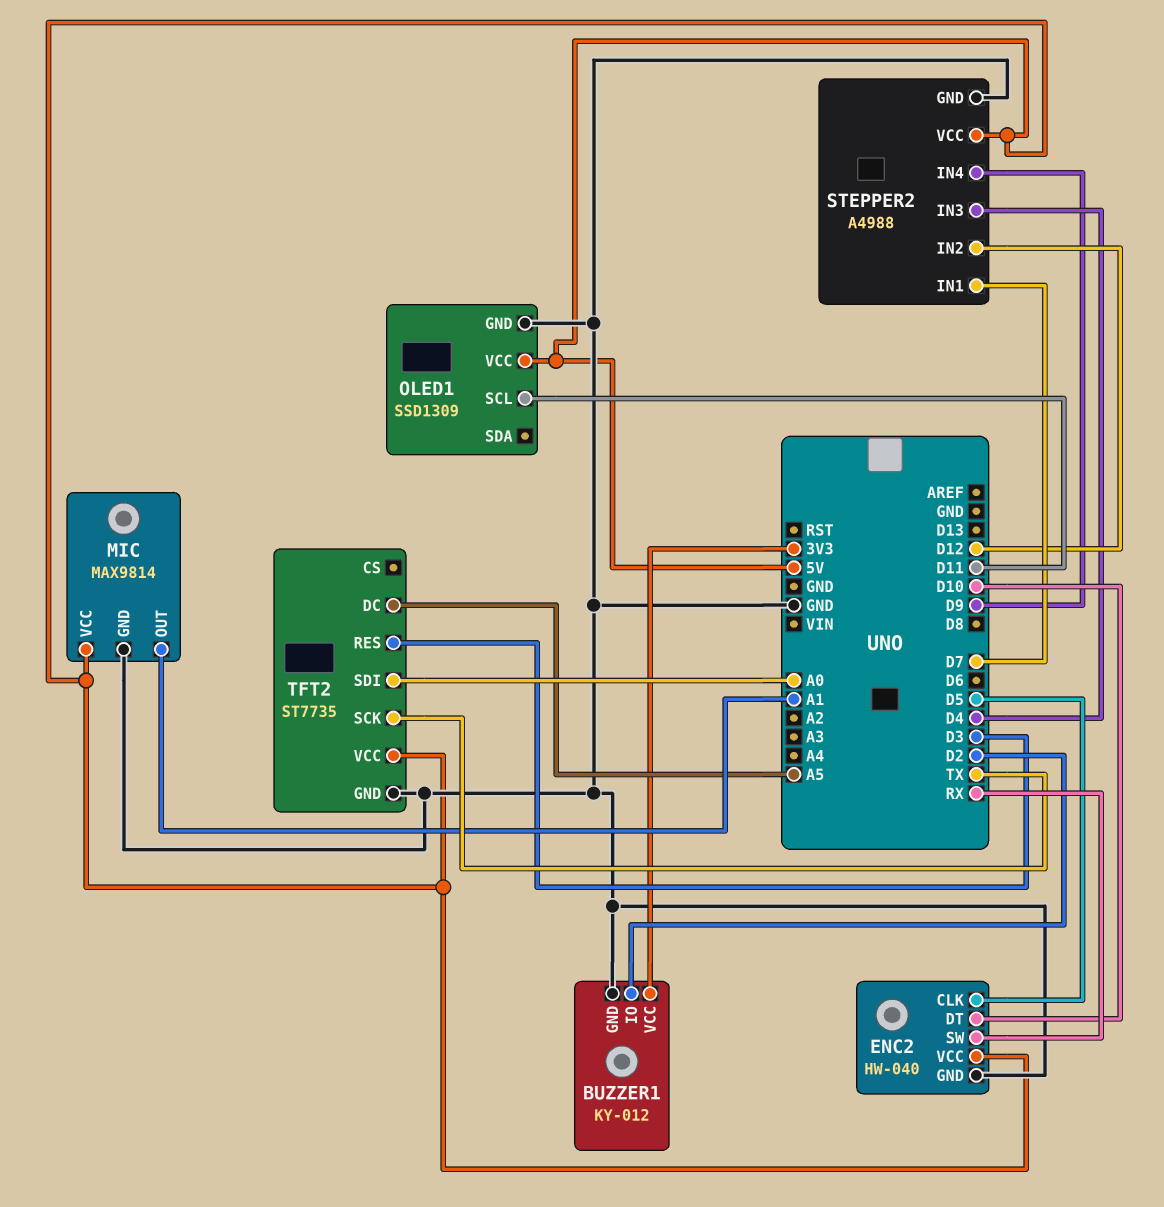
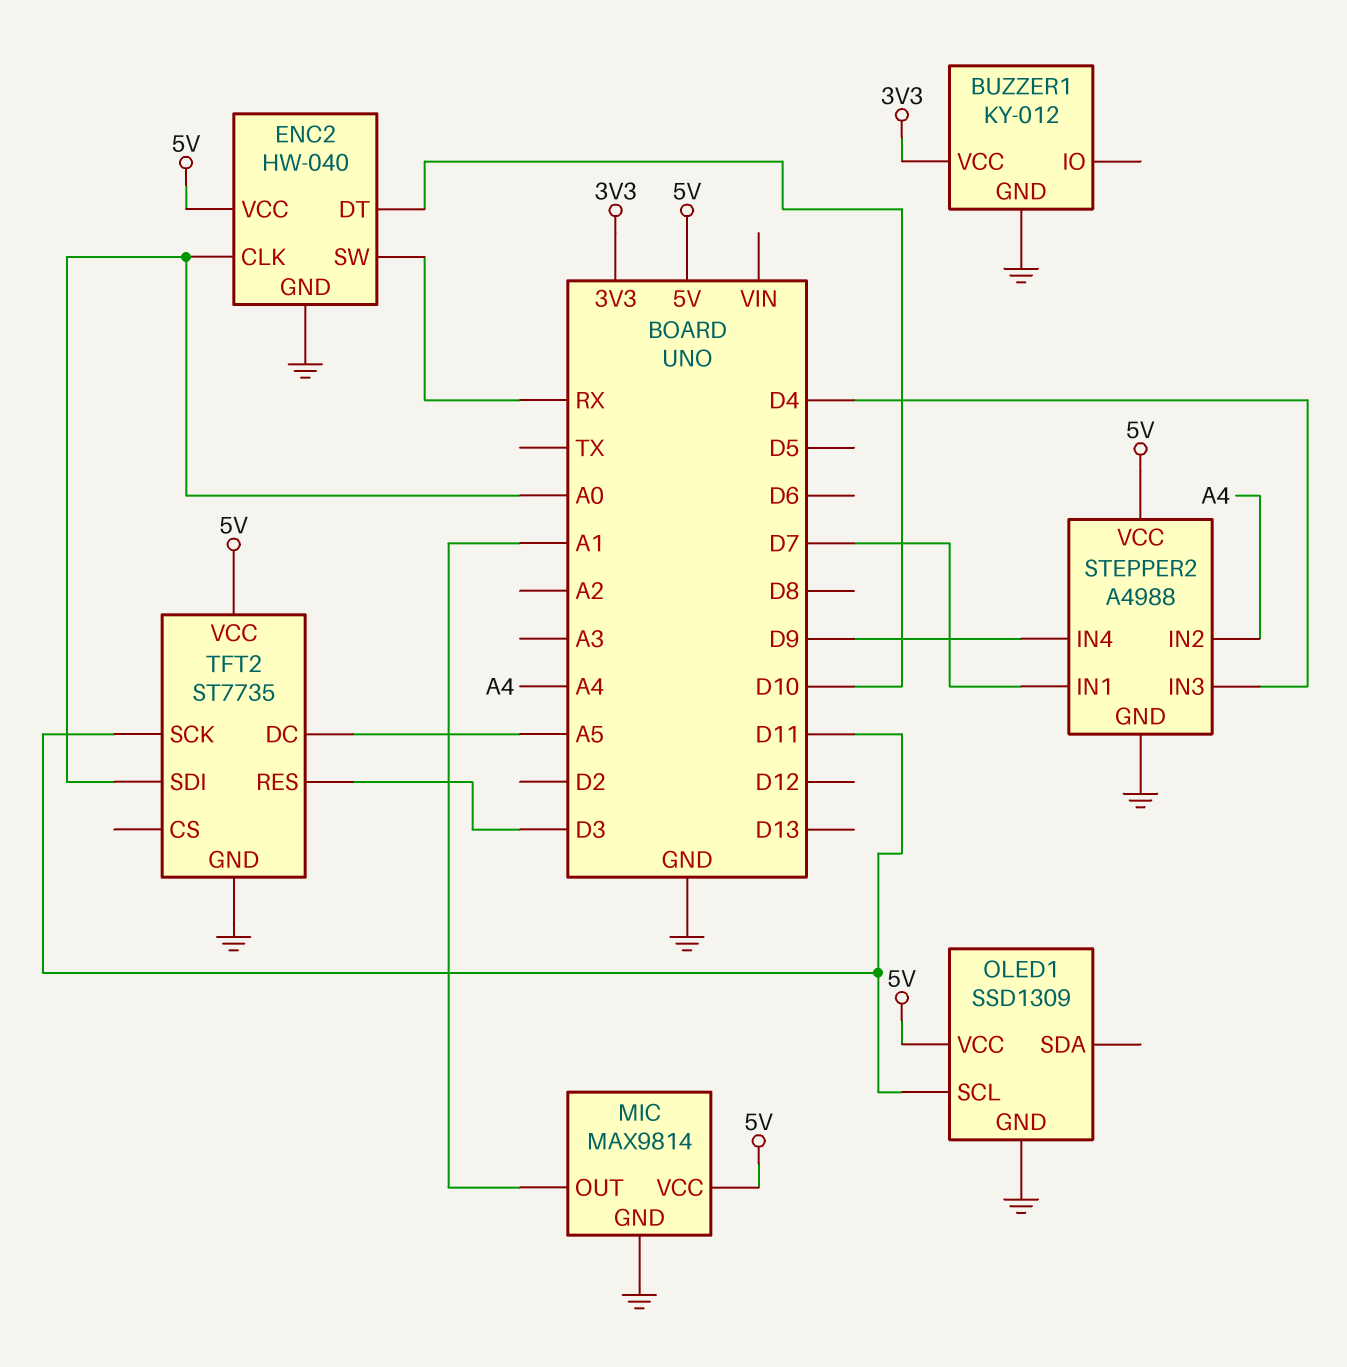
BUZZER1 pin IO: D2 -> none
ENC2 pin CLK: D5 -> A0
STEPPER2 pin IN2: D12 -> A4
TFT2 pin SCK: TX -> D11

